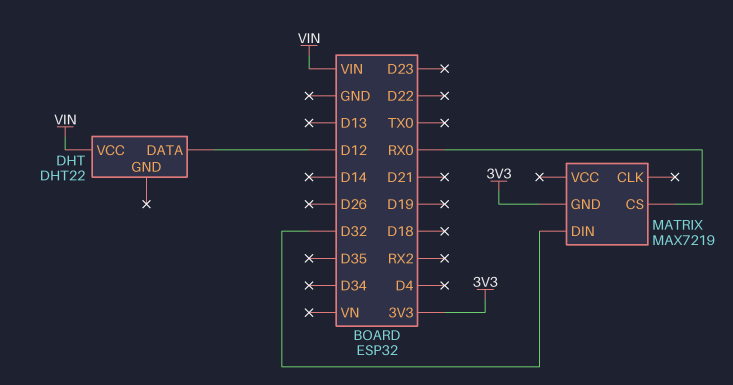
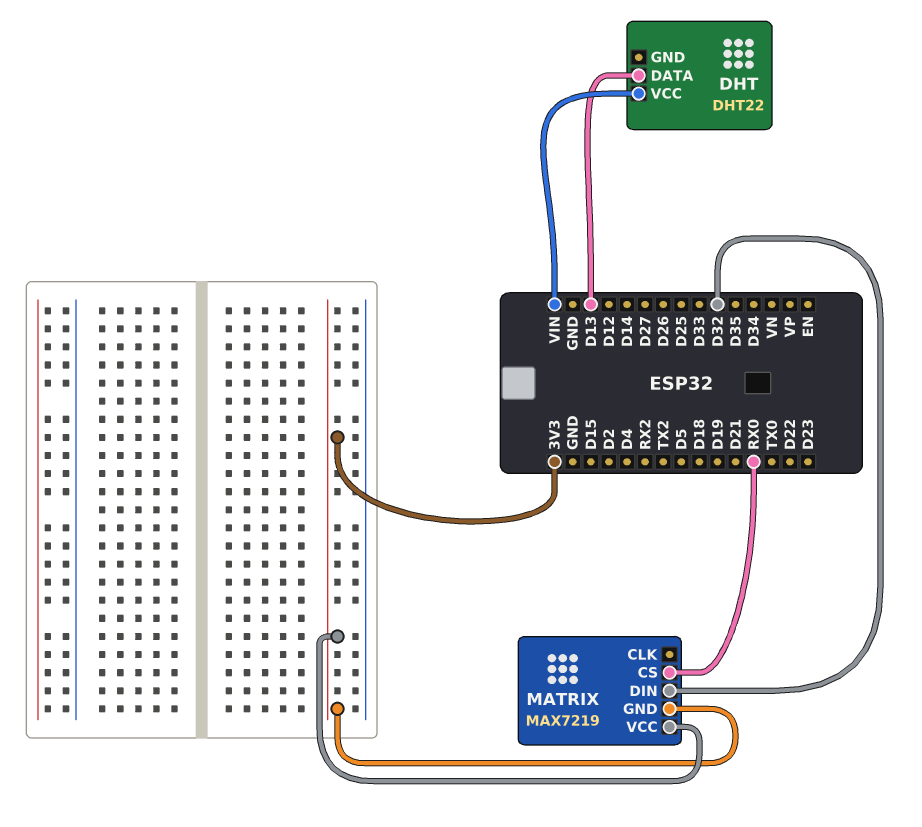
DHT pin DATA: D12 -> D13
MATRIX pin VCC: none -> 3V3

